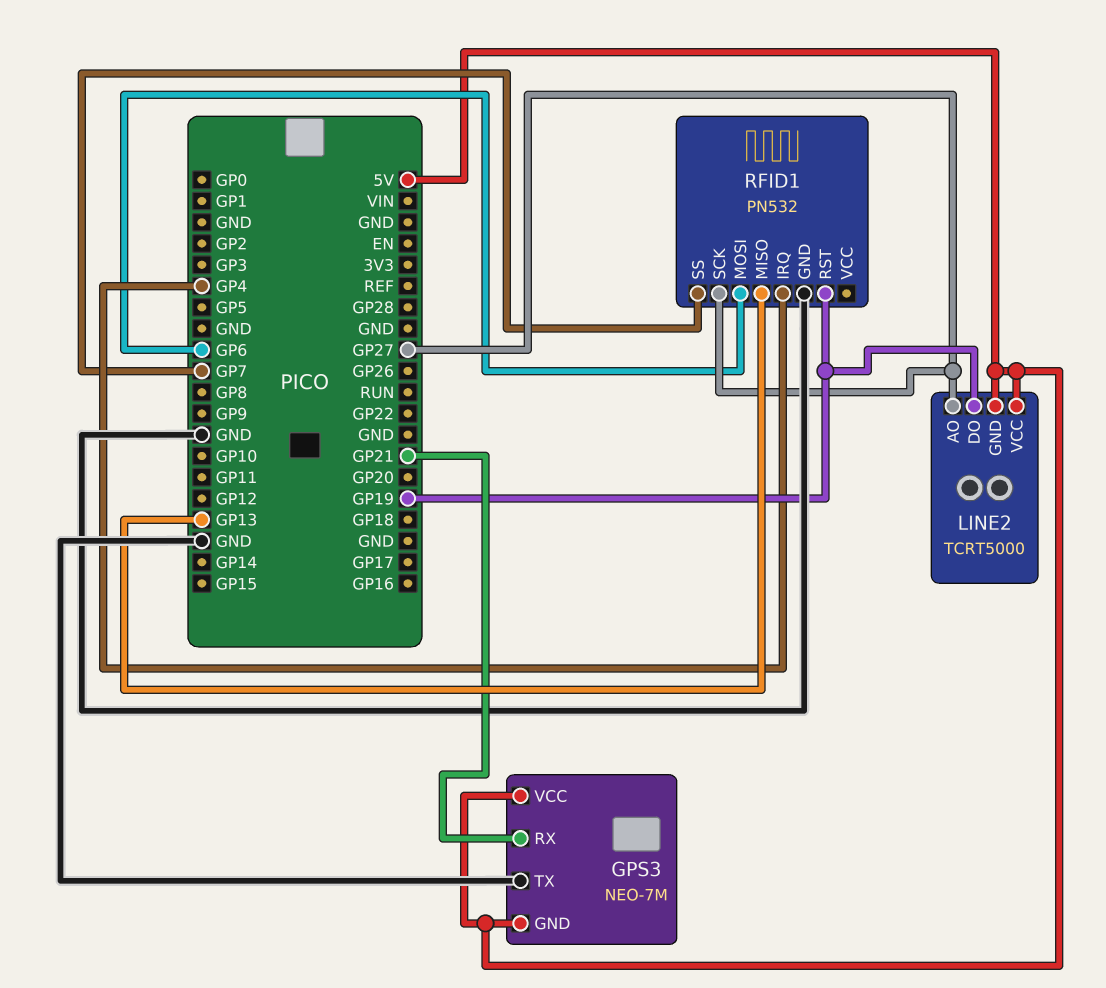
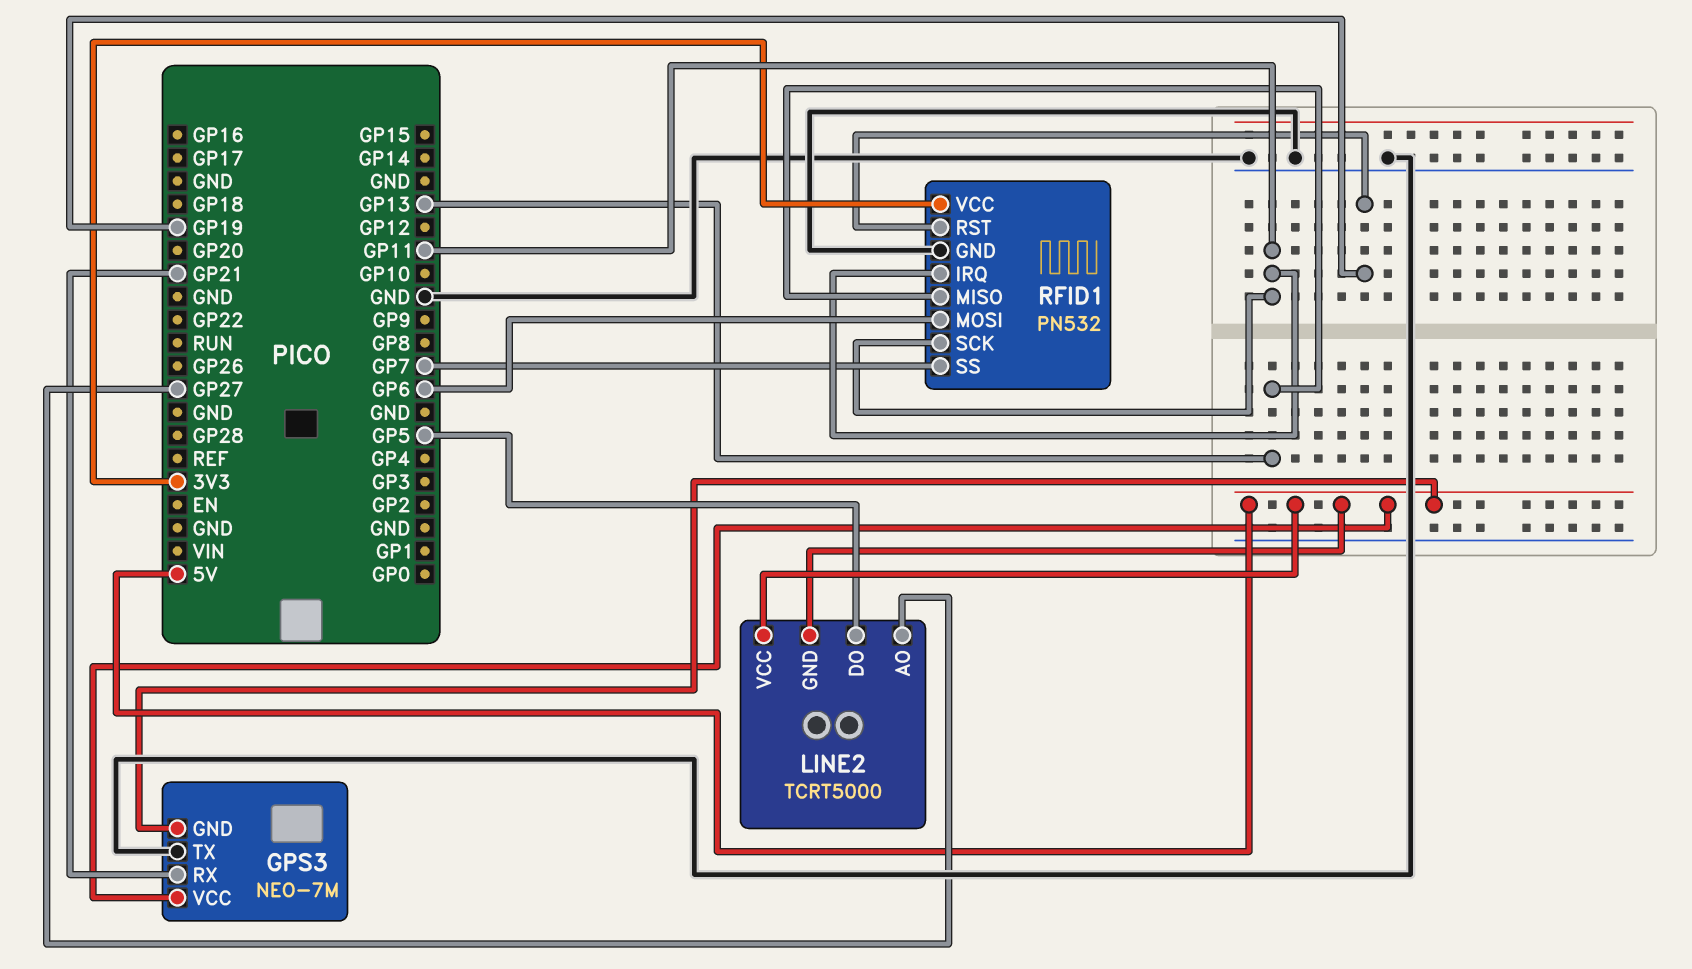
LINE2 pin DO: GP19 -> GP5
RFID1 pin IRQ: GP4 -> GP11
RFID1 pin SCK: GP27 -> GP11
RFID1 pin VCC: none -> 3V3

